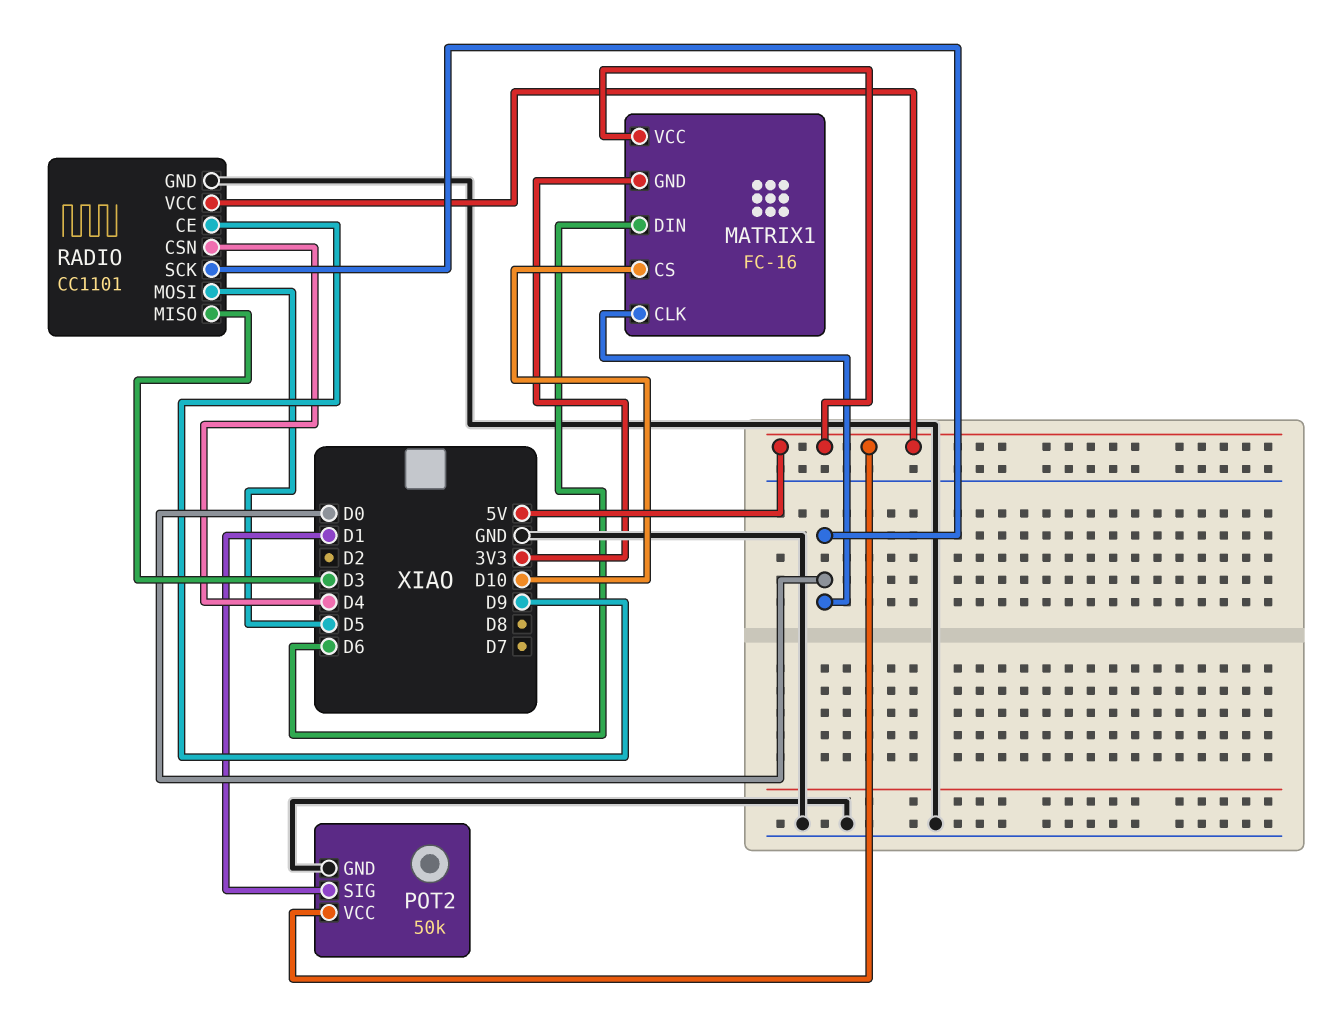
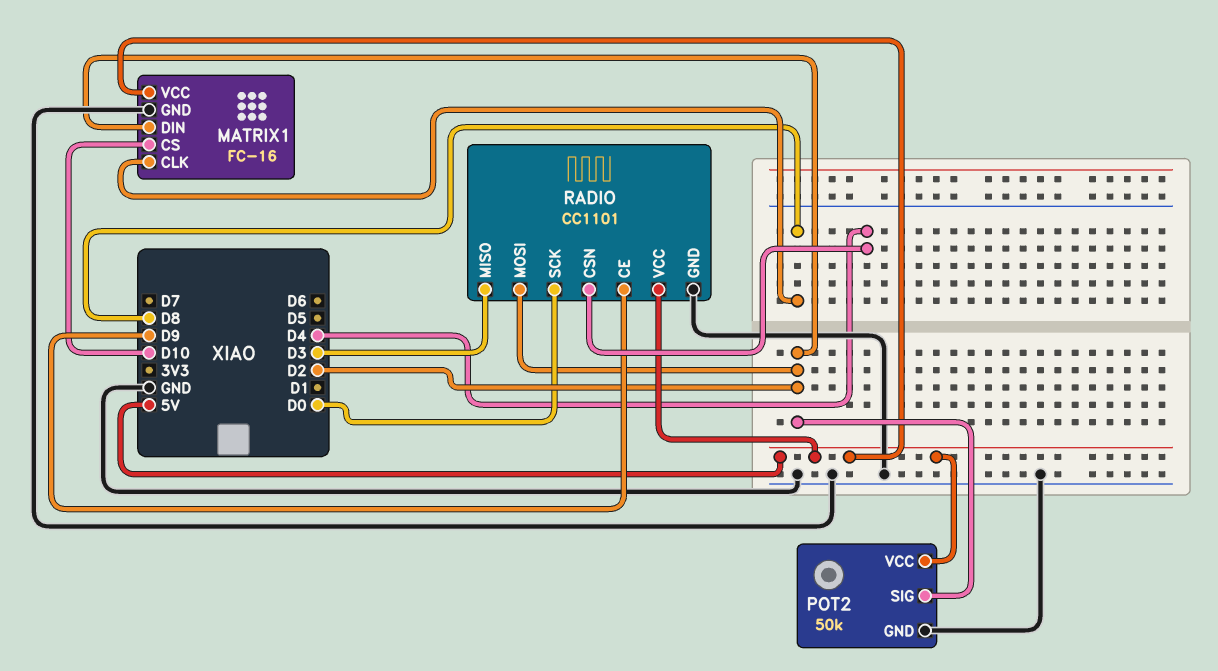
MATRIX1 pin CLK: D0 -> D8
MATRIX1 pin DIN: D6 -> D2
MATRIX1 pin GND: 3V3 -> GND
POT2 pin SIG: D1 -> D2
RADIO pin MOSI: D5 -> D2

